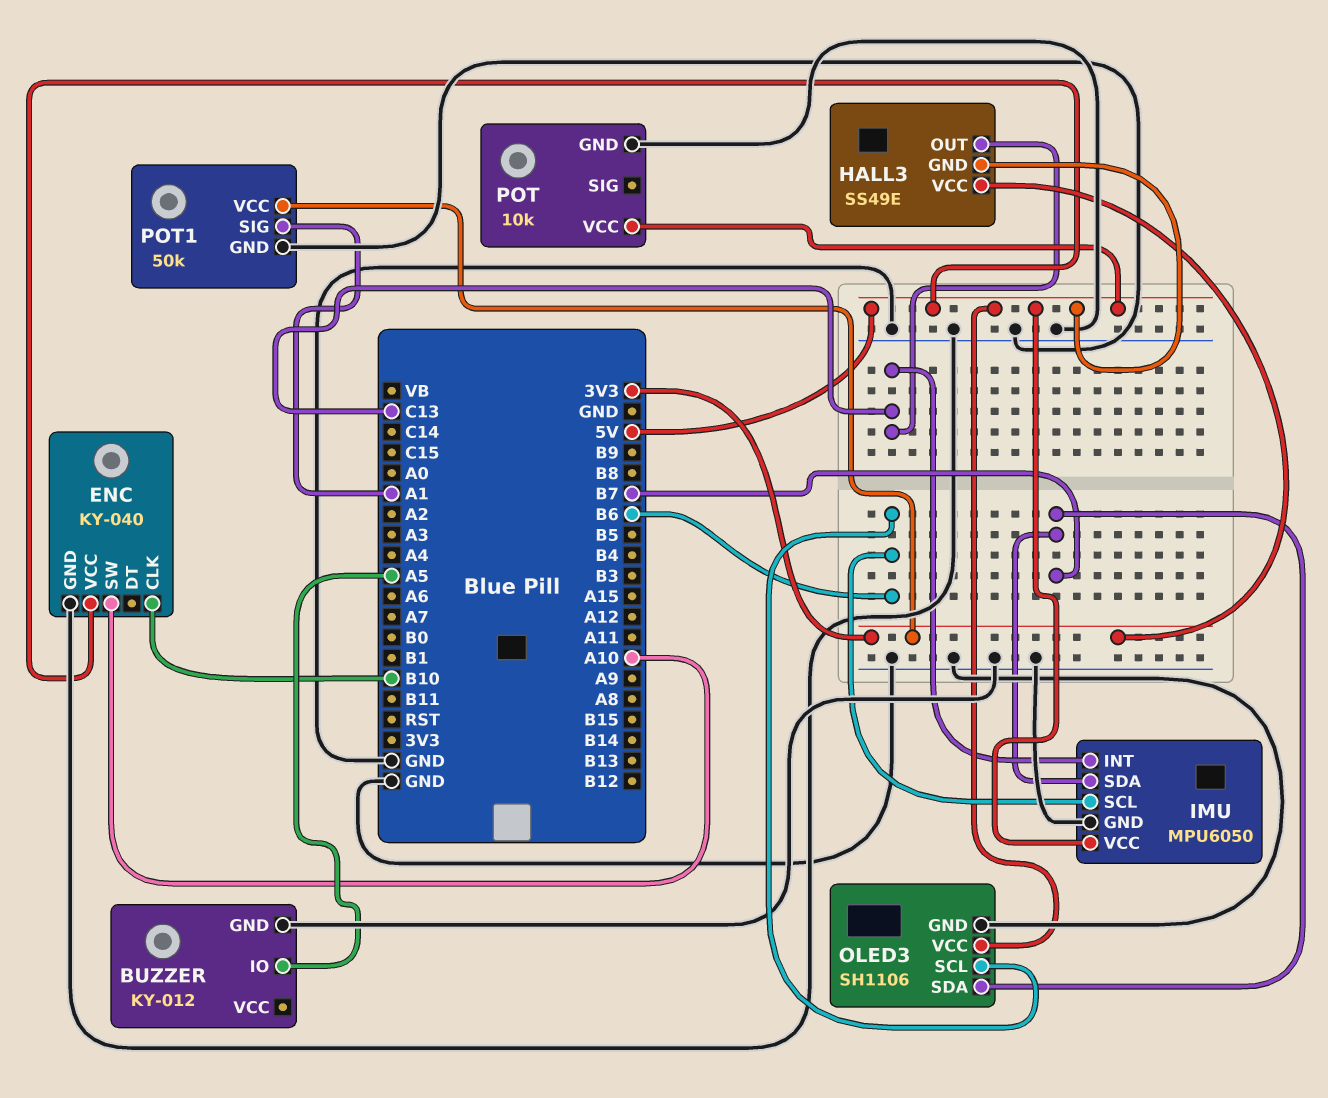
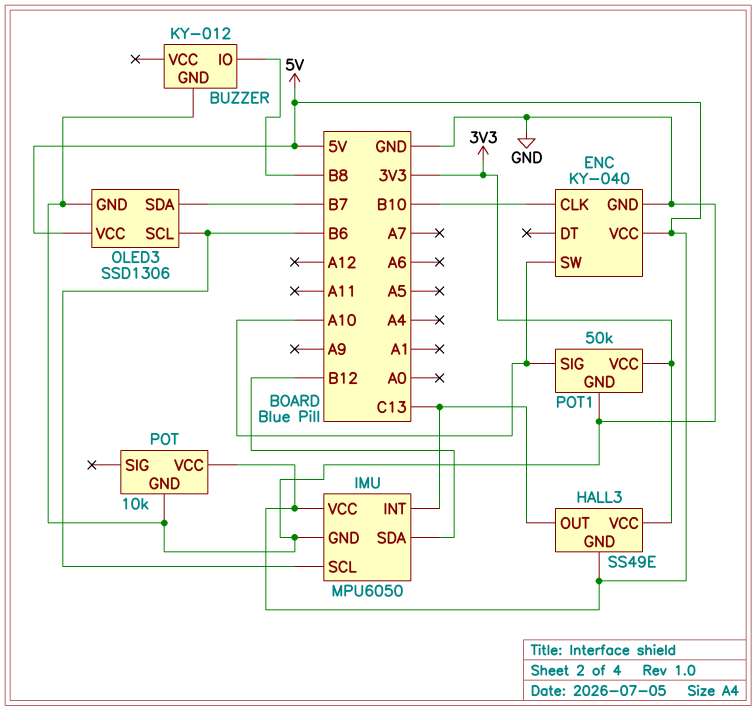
BUZZER pin IO: A5 -> B8
IMU pin SDA: B7 -> B12
OLED3: SH1106 -> SSD1306
POT1 pin SIG: A1 -> A10

